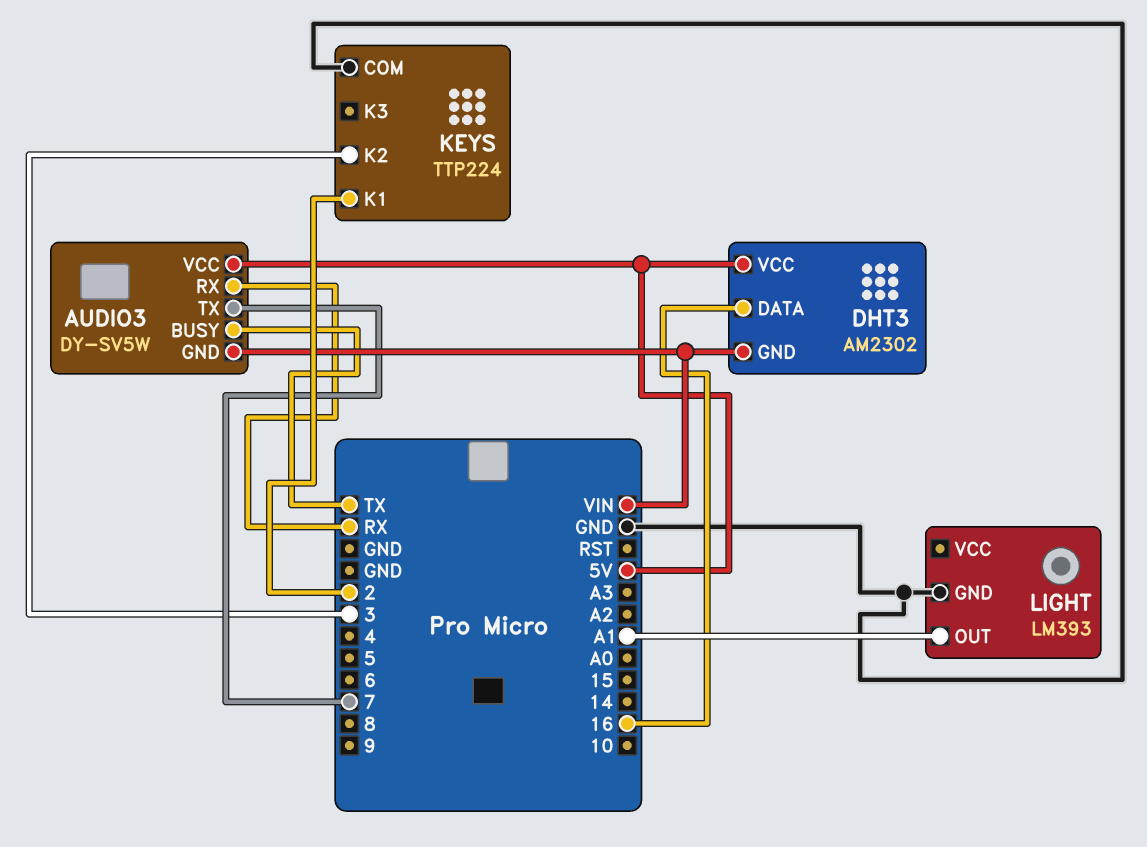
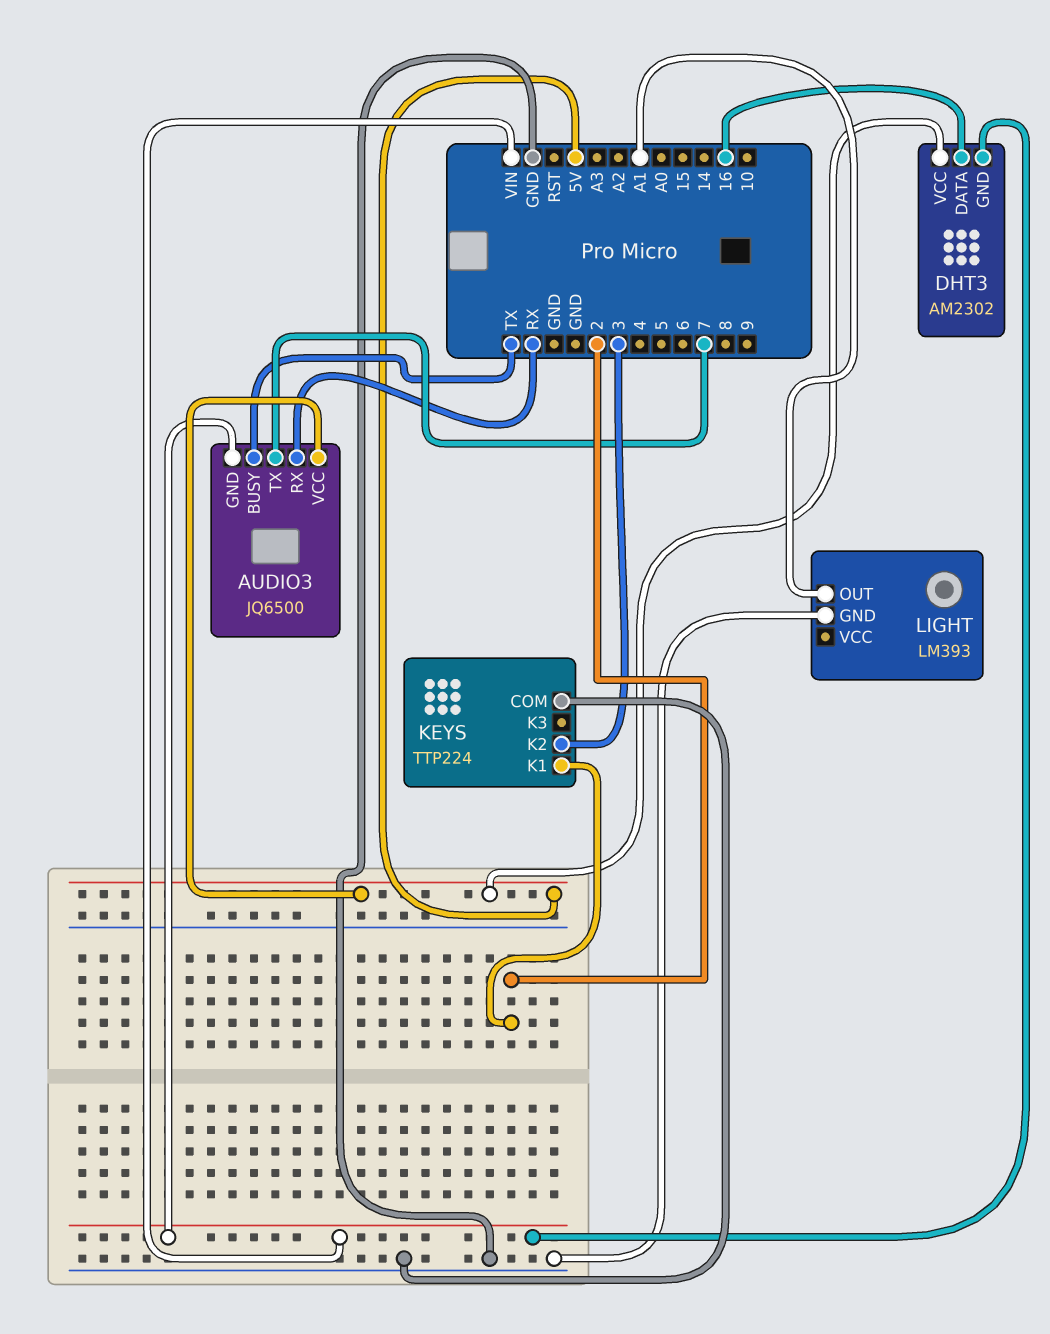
AUDIO3: DY-SV5W -> JQ6500

